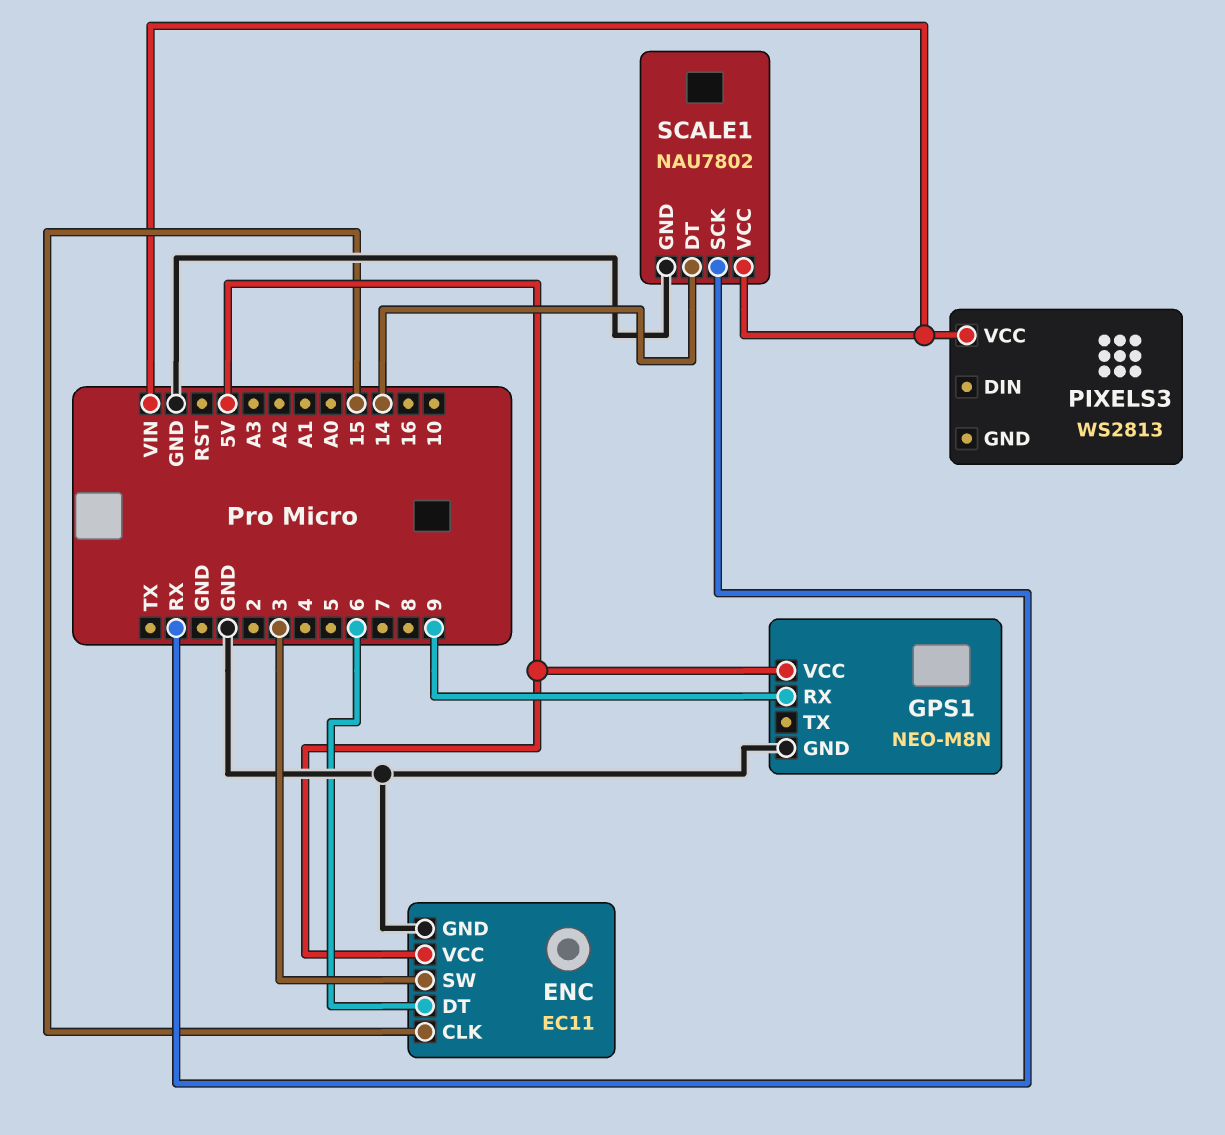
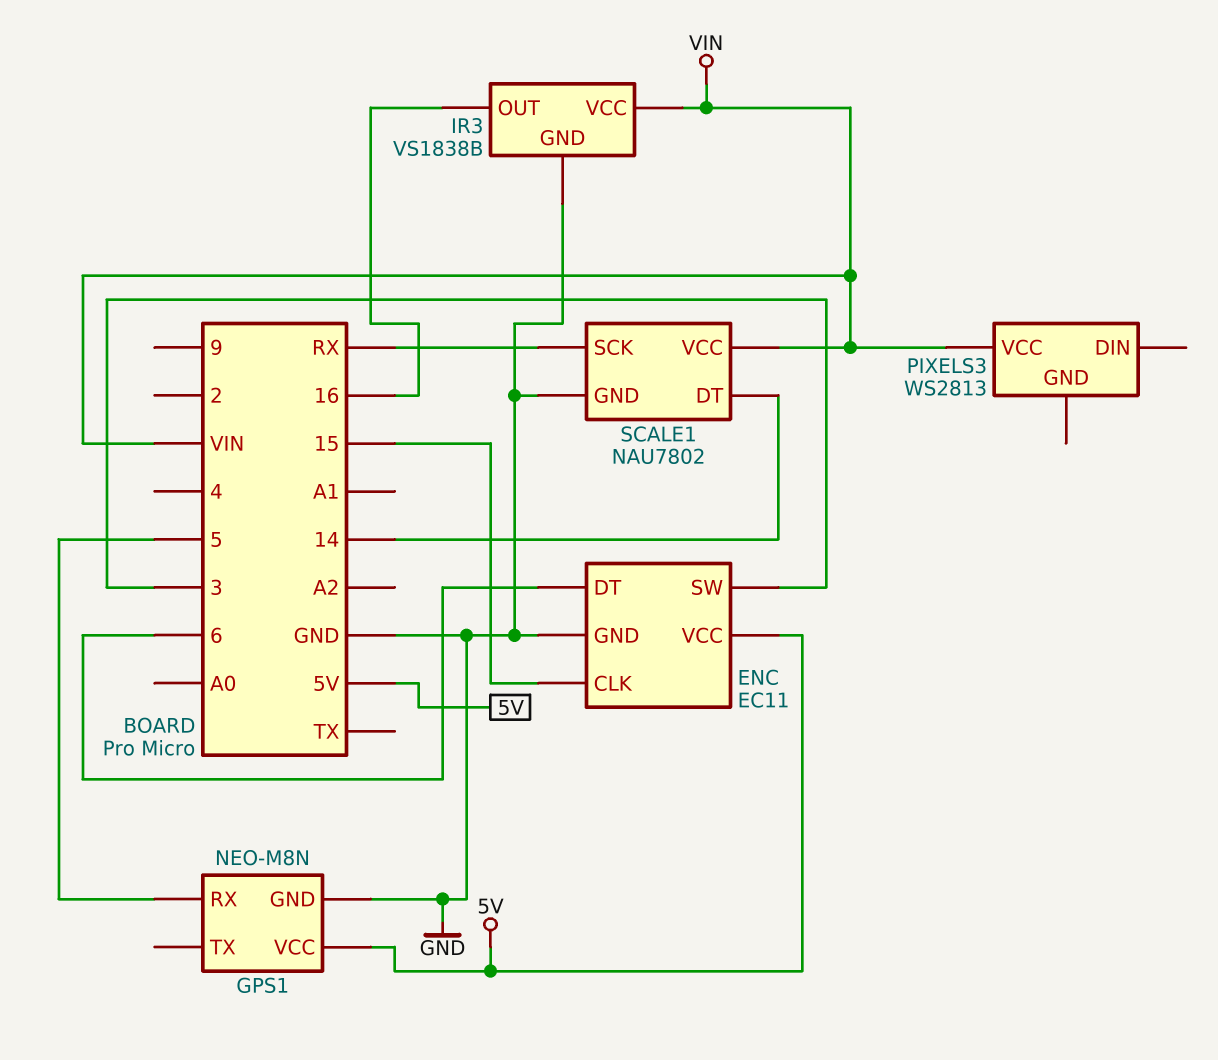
GPS1 pin RX: 9 -> 5
IR3: none -> VS1838B
IR3 pin GND: none -> GND
IR3 pin OUT: none -> 16
IR3 pin VCC: none -> VIN

